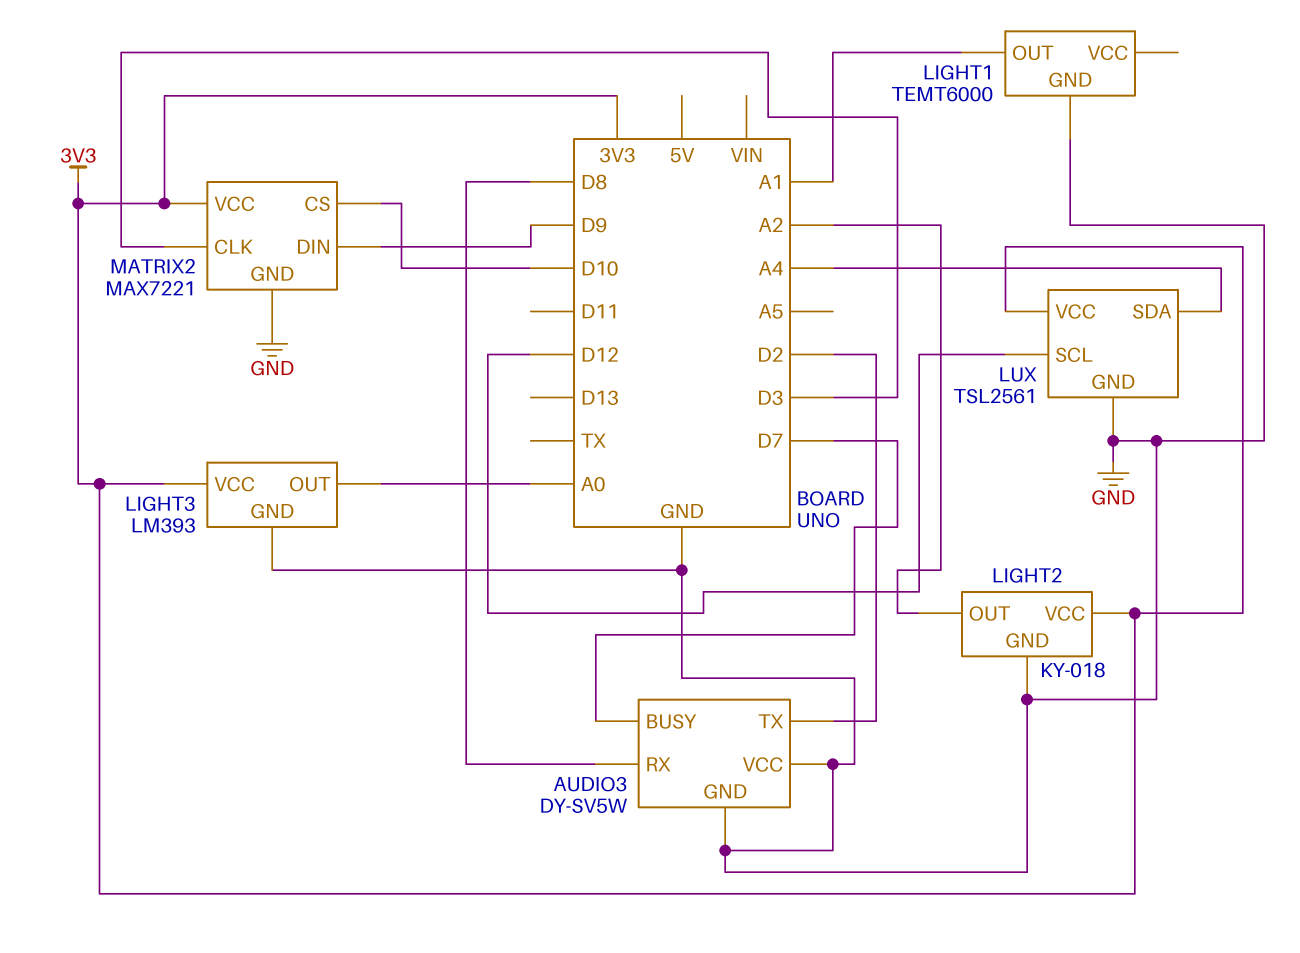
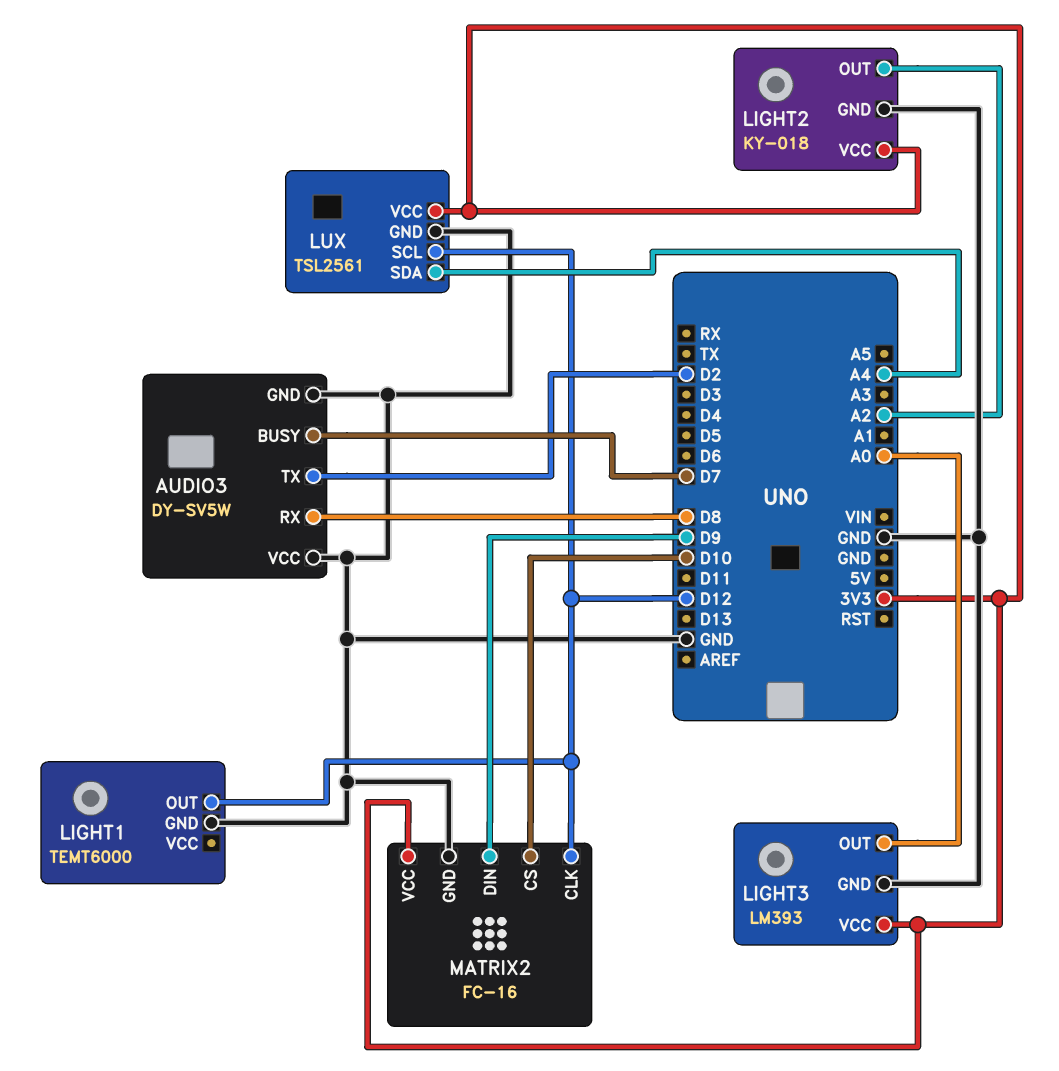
LIGHT1 pin OUT: A1 -> D12
MATRIX2: MAX7221 -> FC-16
MATRIX2 pin CLK: D3 -> D12

